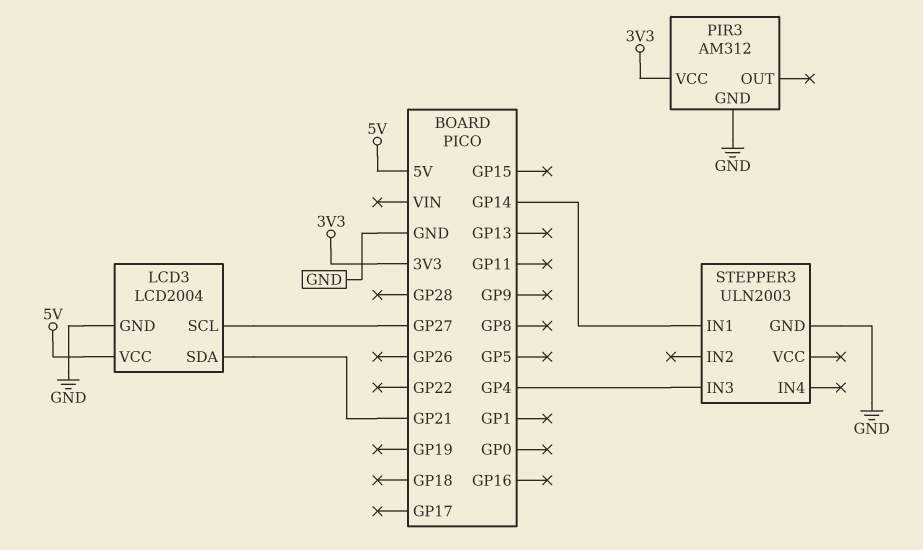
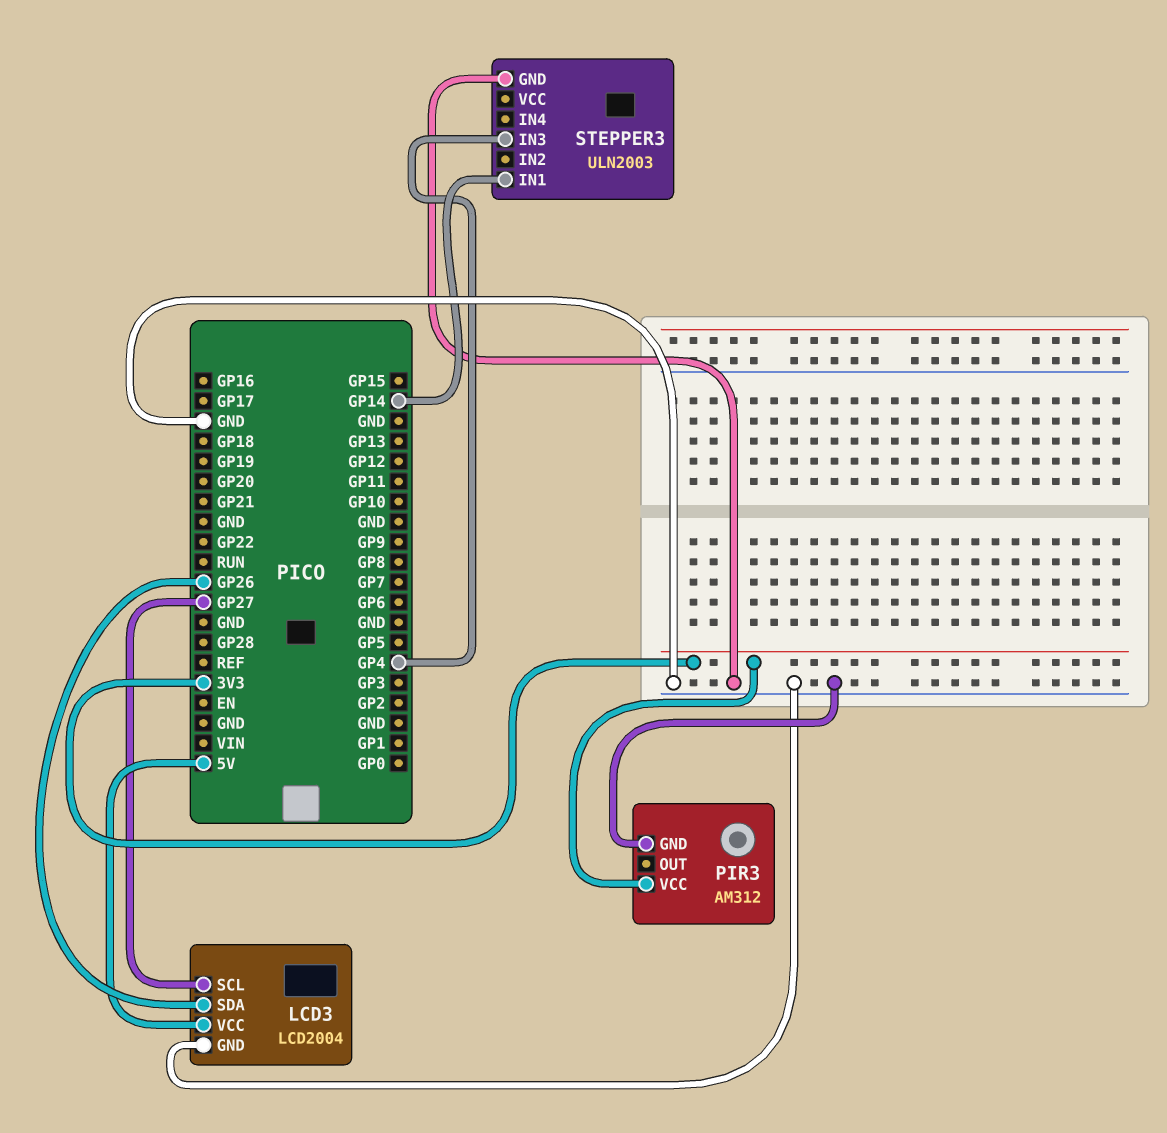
LCD3 pin SDA: GP21 -> GP26

